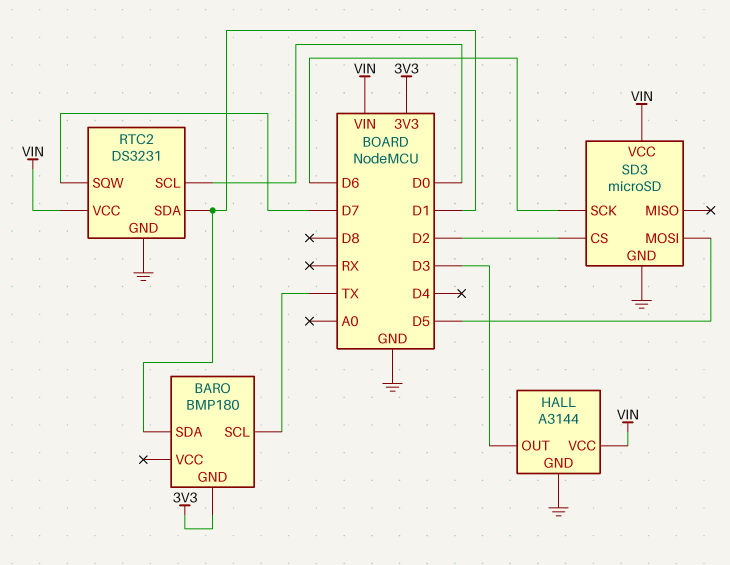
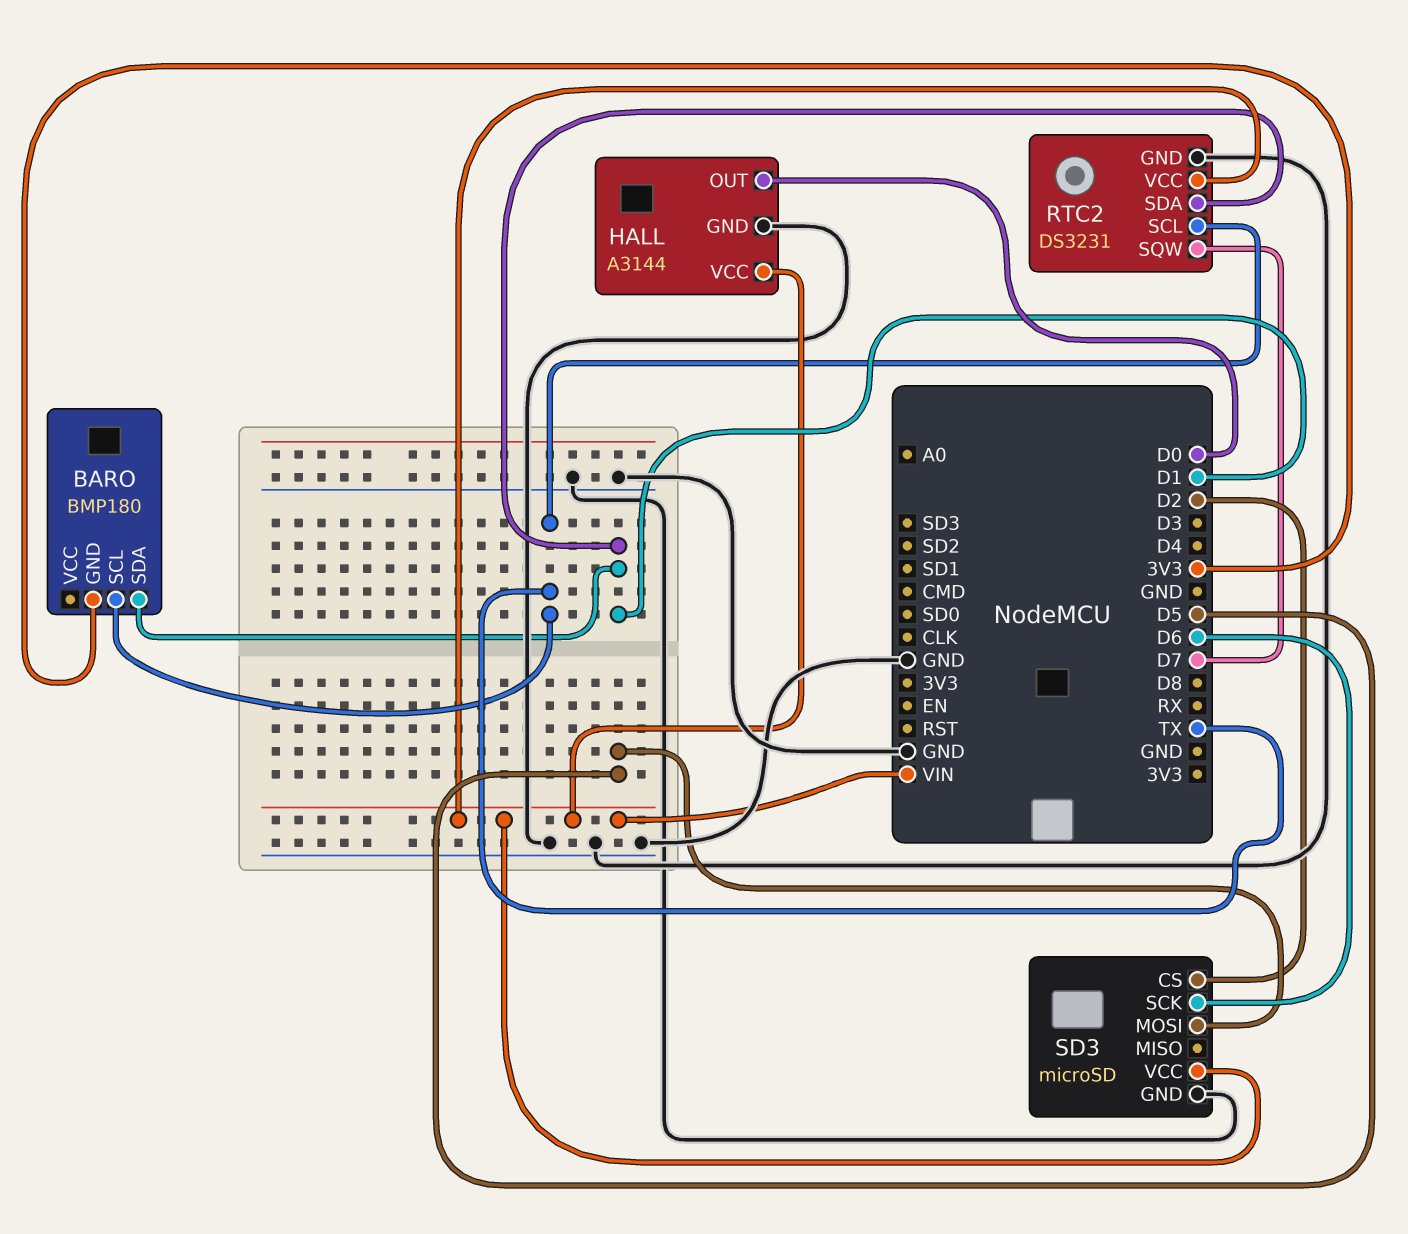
HALL pin OUT: D3 -> D0
RTC2 pin SCL: D0 -> TX

